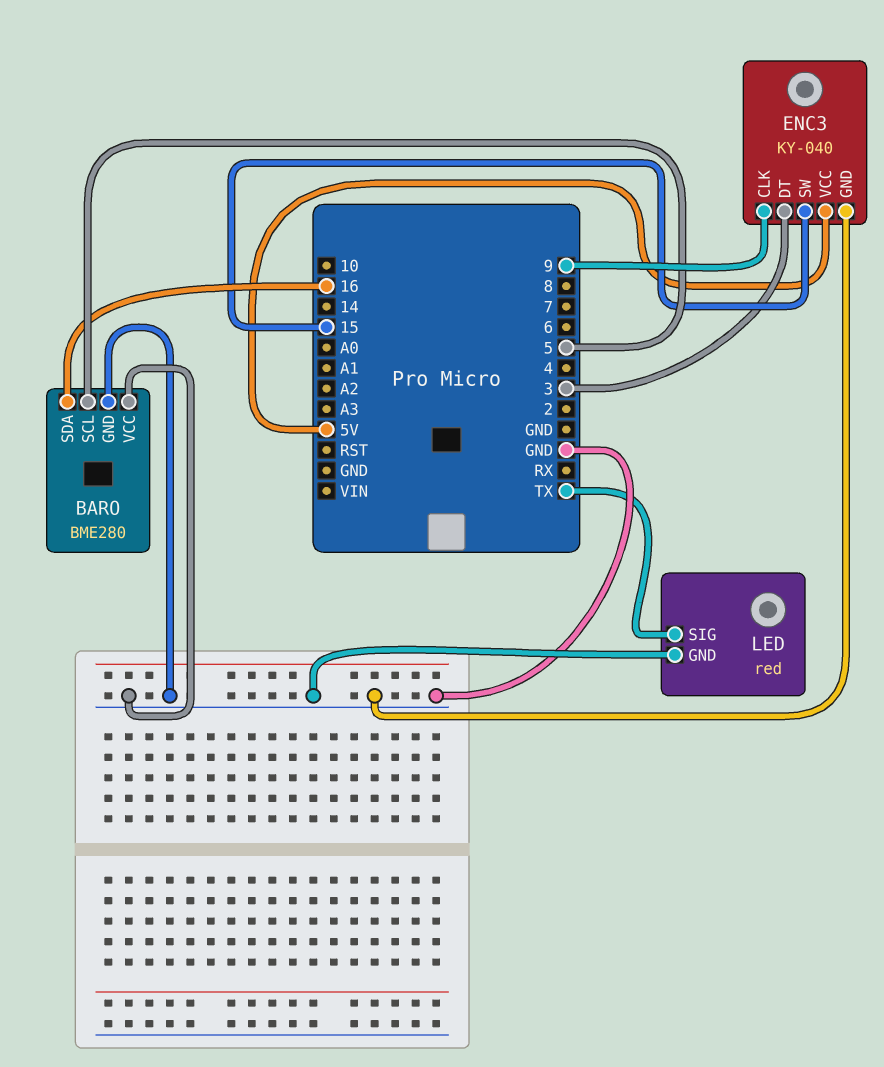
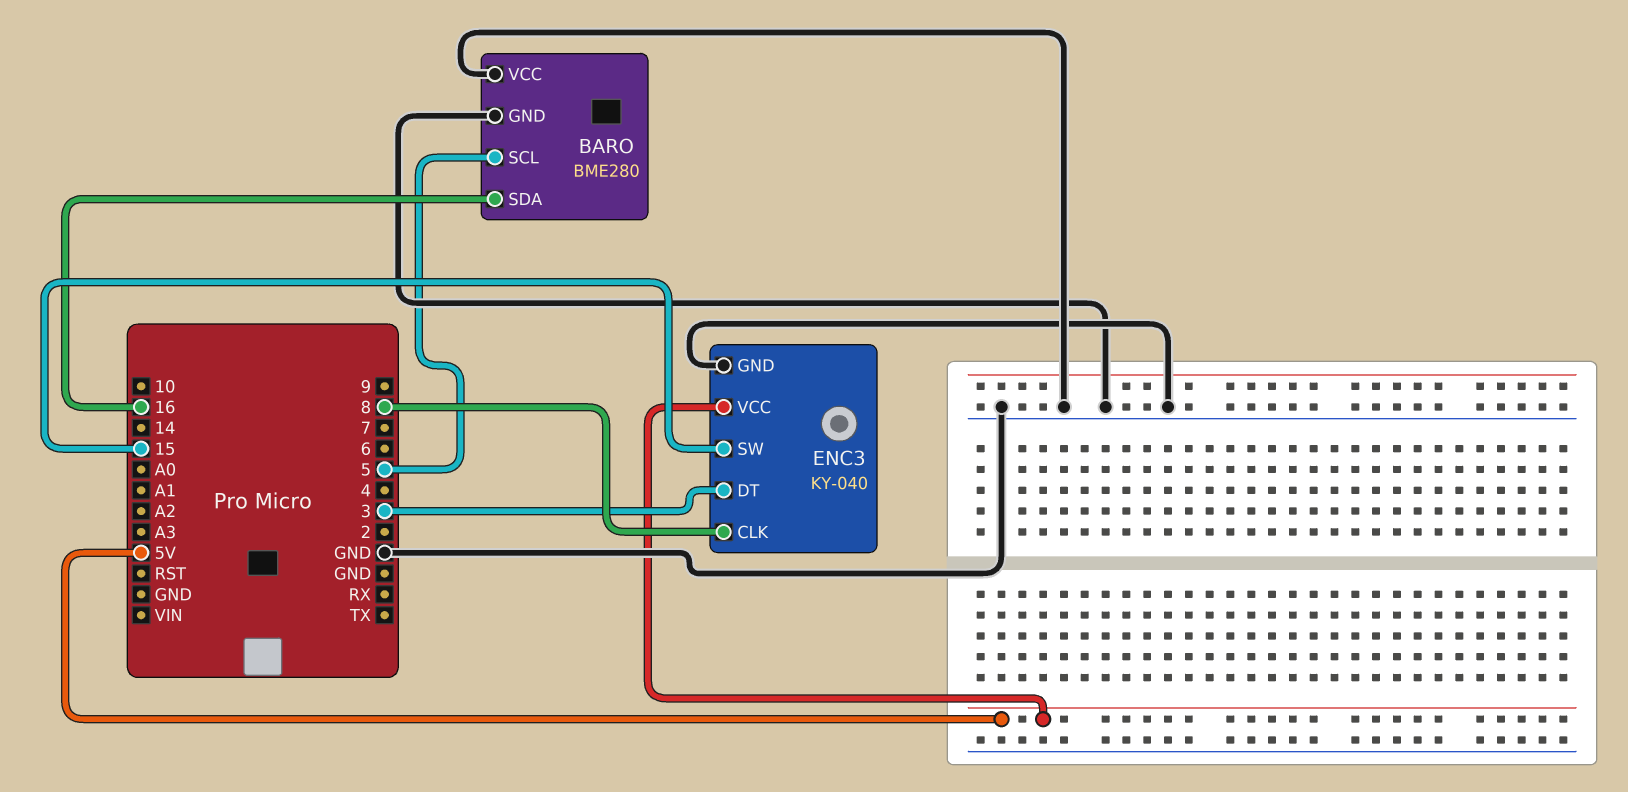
ENC3 pin CLK: 9 -> 8
LED: red -> none
LED pin GND: GND -> none
LED pin SIG: TX -> none

